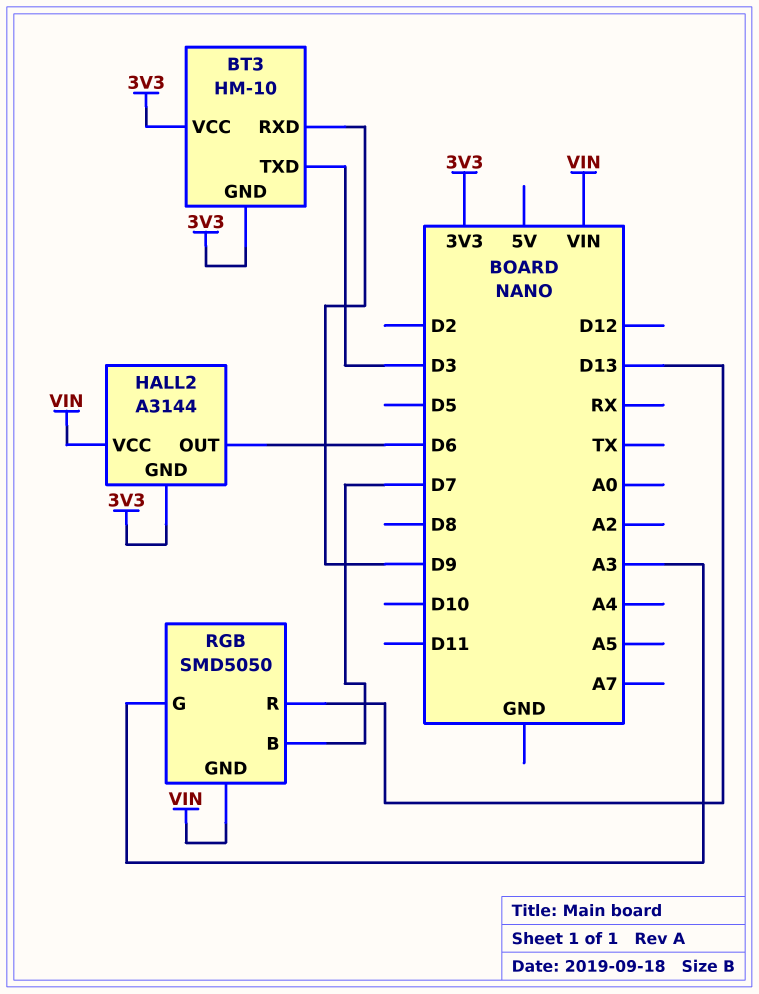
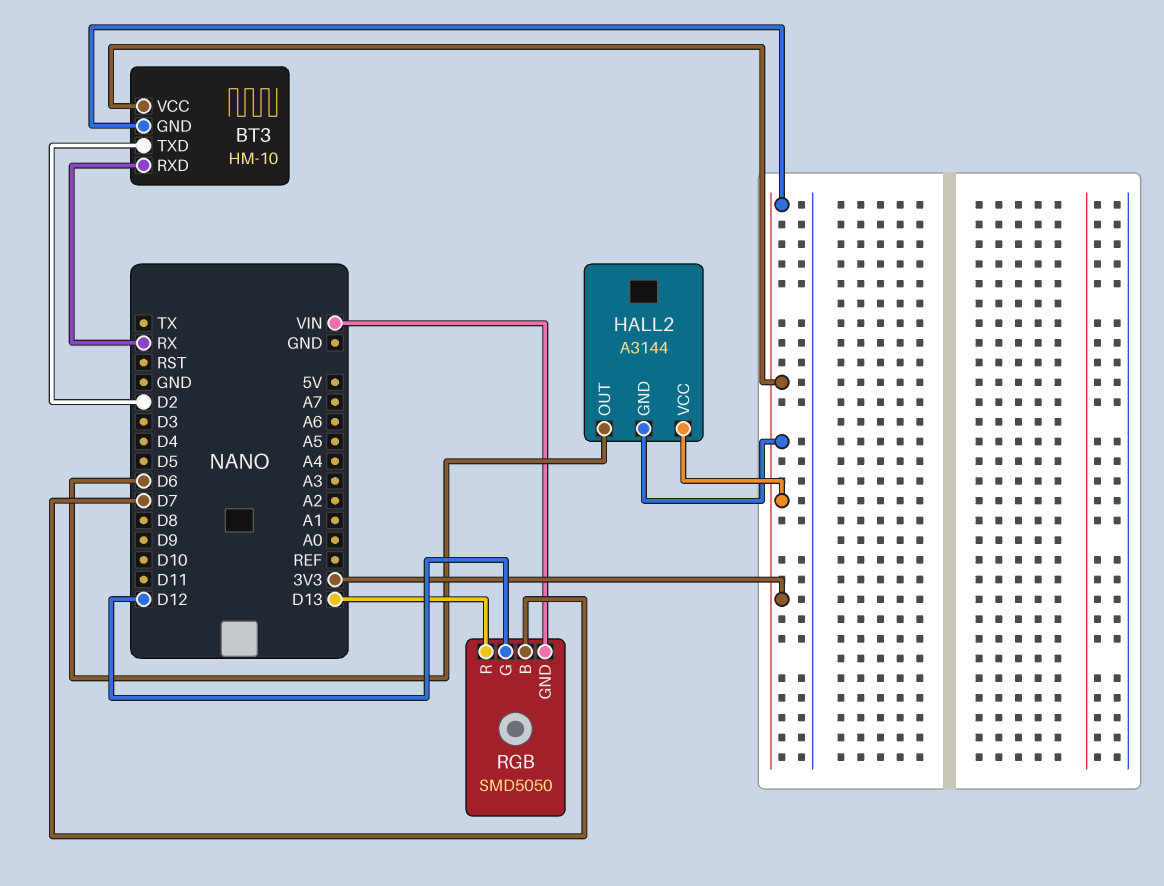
BT3 pin RXD: D9 -> RX
BT3 pin TXD: D3 -> D2
HALL2 pin VCC: VIN -> 3V3
RGB pin G: A3 -> D12

